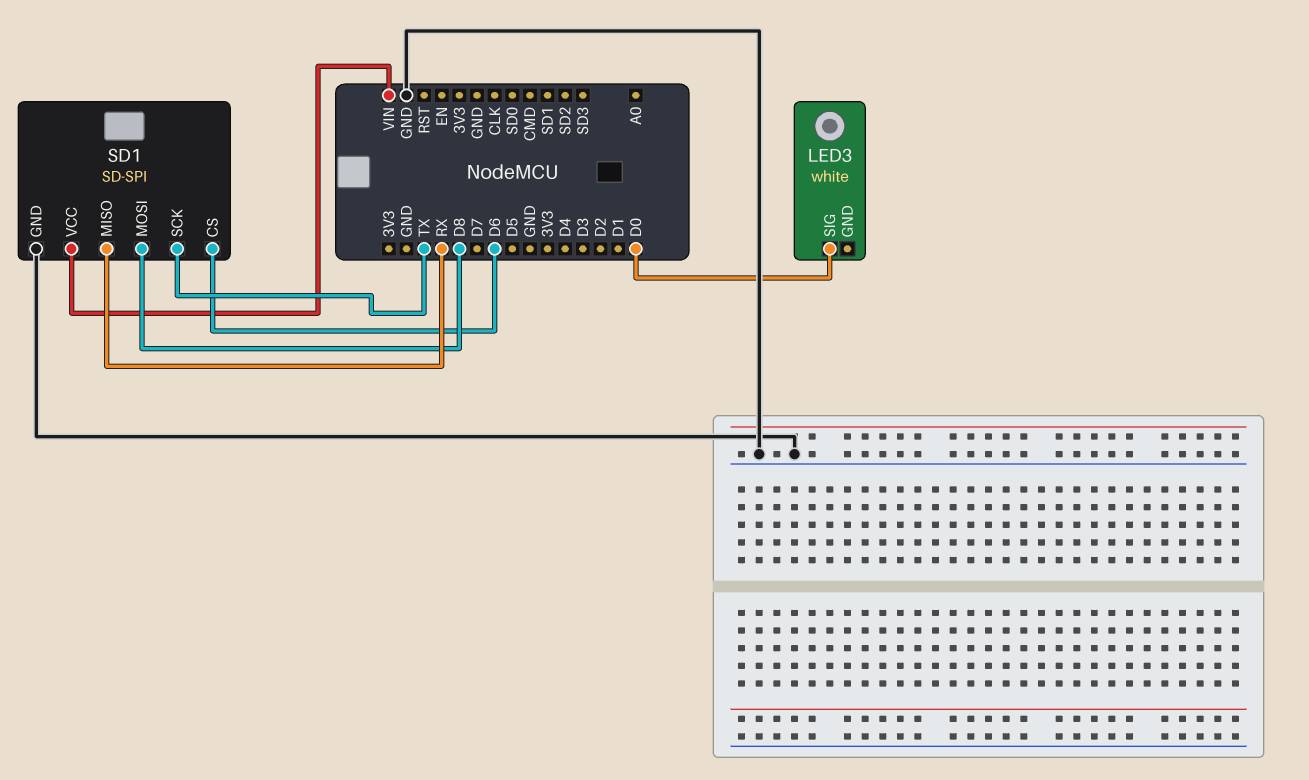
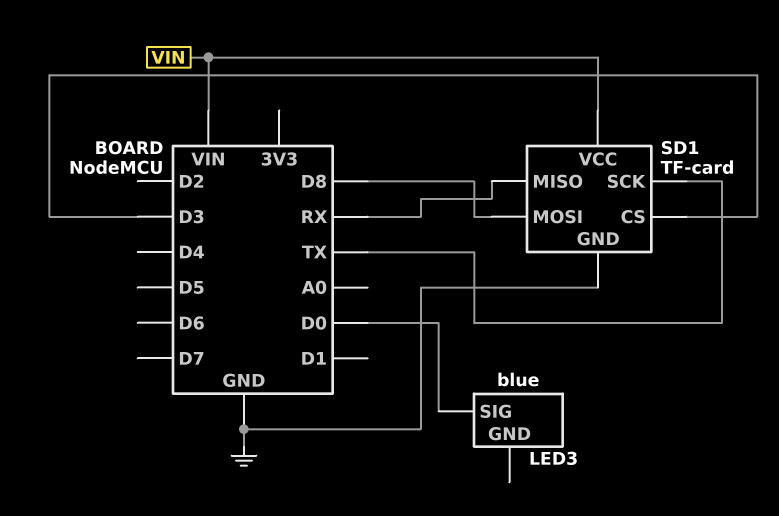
LED3: white -> blue
SD1: SD-SPI -> TF-card
SD1 pin CS: D6 -> D3

